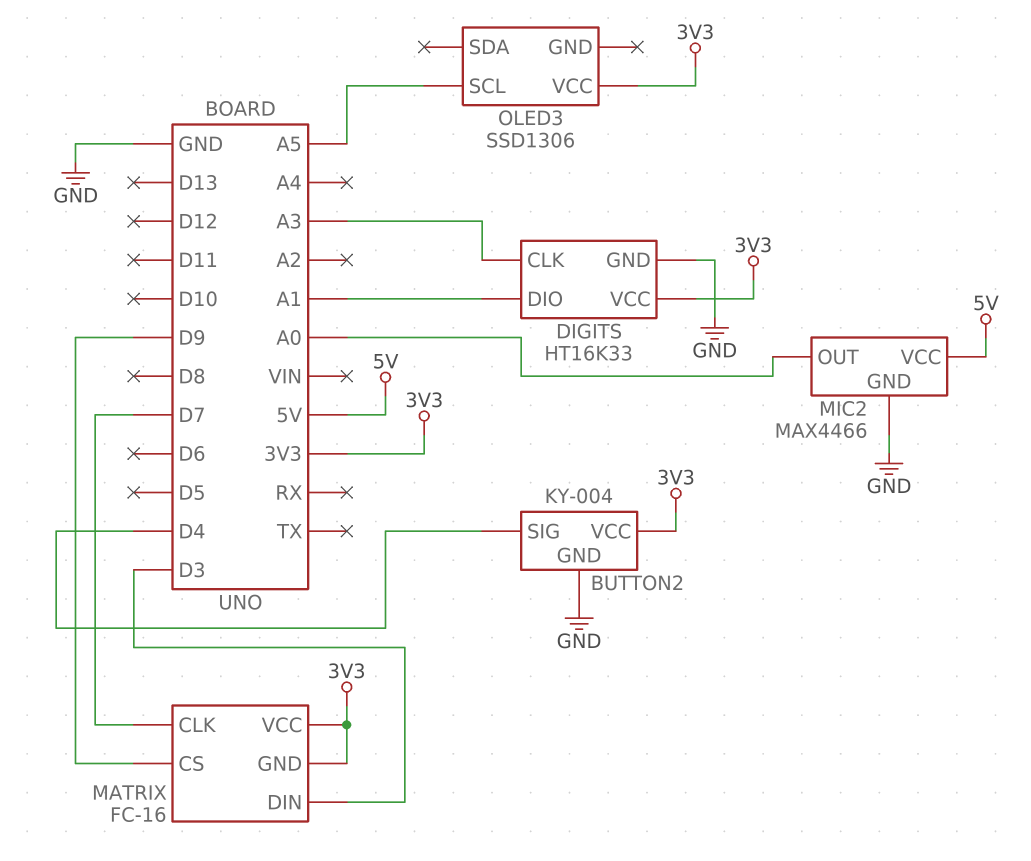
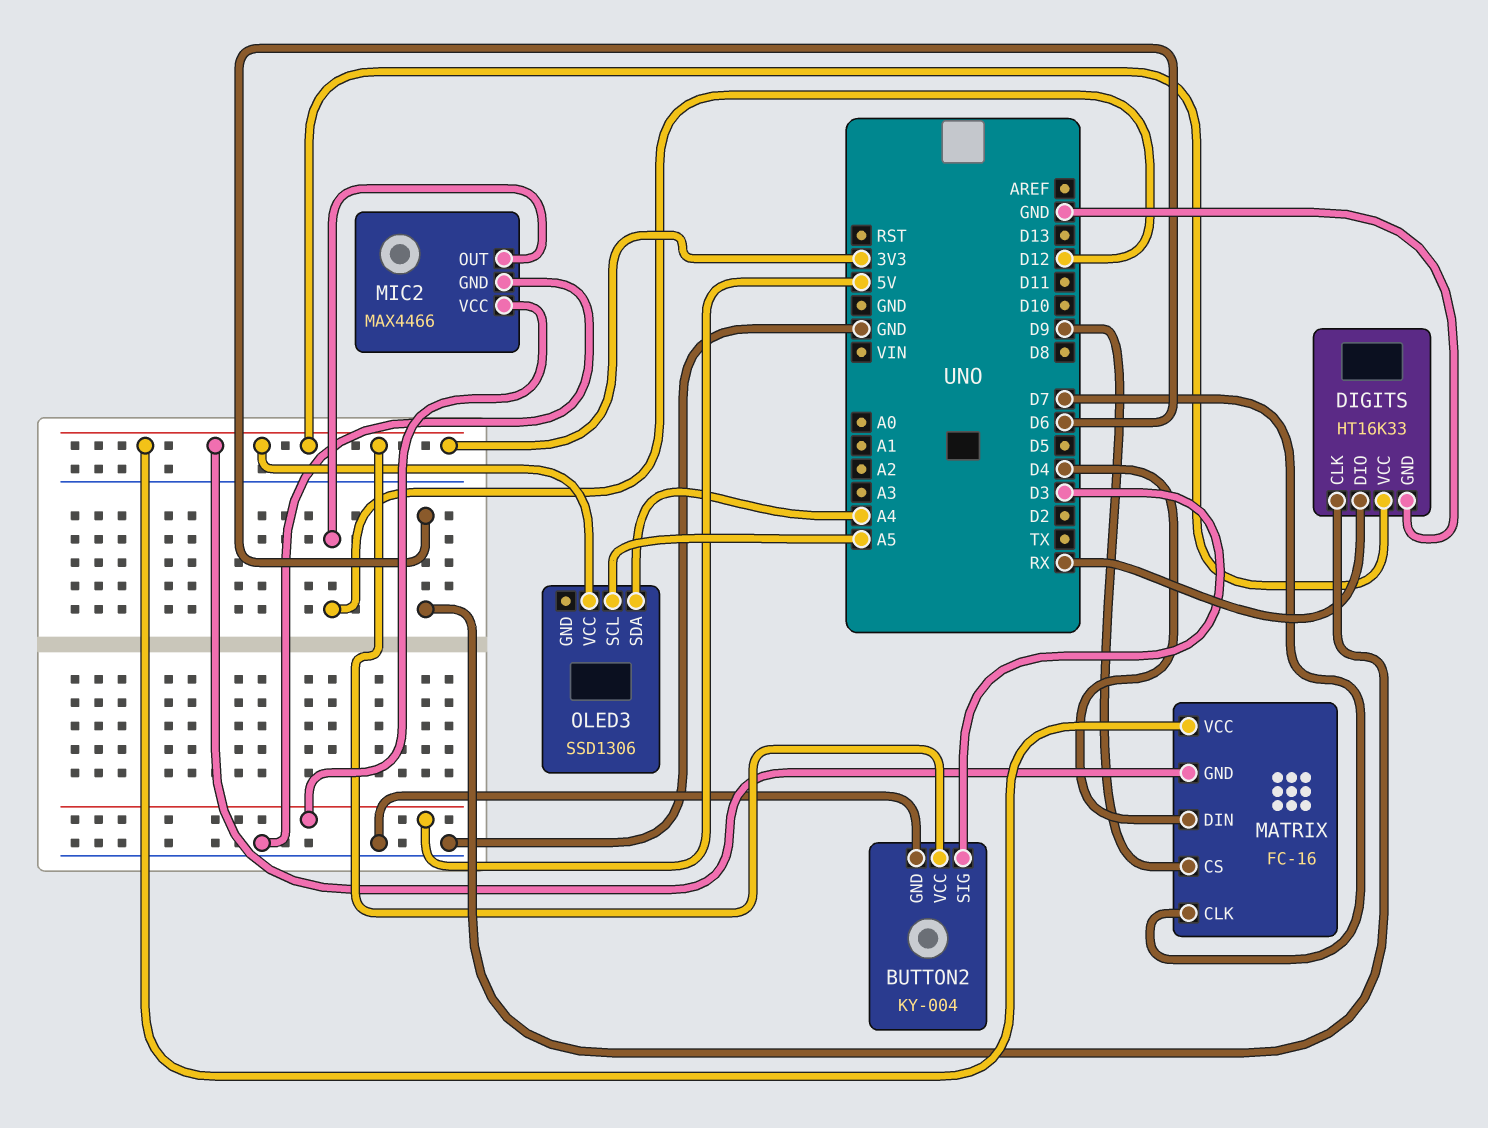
BUTTON2 pin SIG: D4 -> D3
DIGITS pin CLK: A3 -> D6
DIGITS pin DIO: A1 -> RX
MATRIX pin DIN: D3 -> D4
MIC2 pin OUT: A0 -> D12
OLED3 pin SDA: none -> A4

